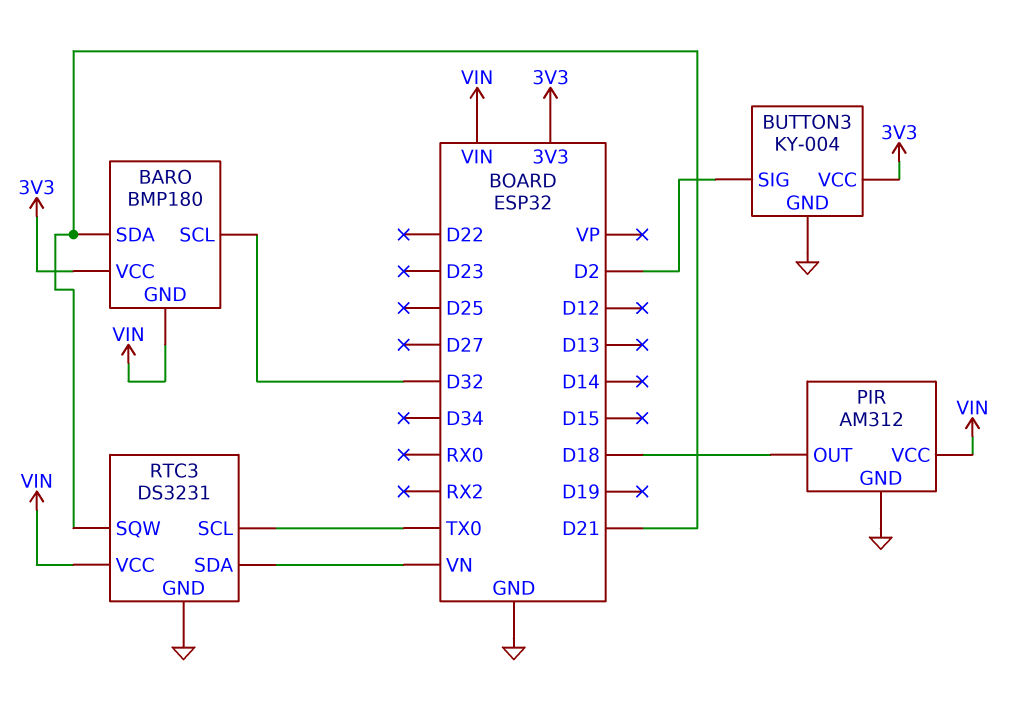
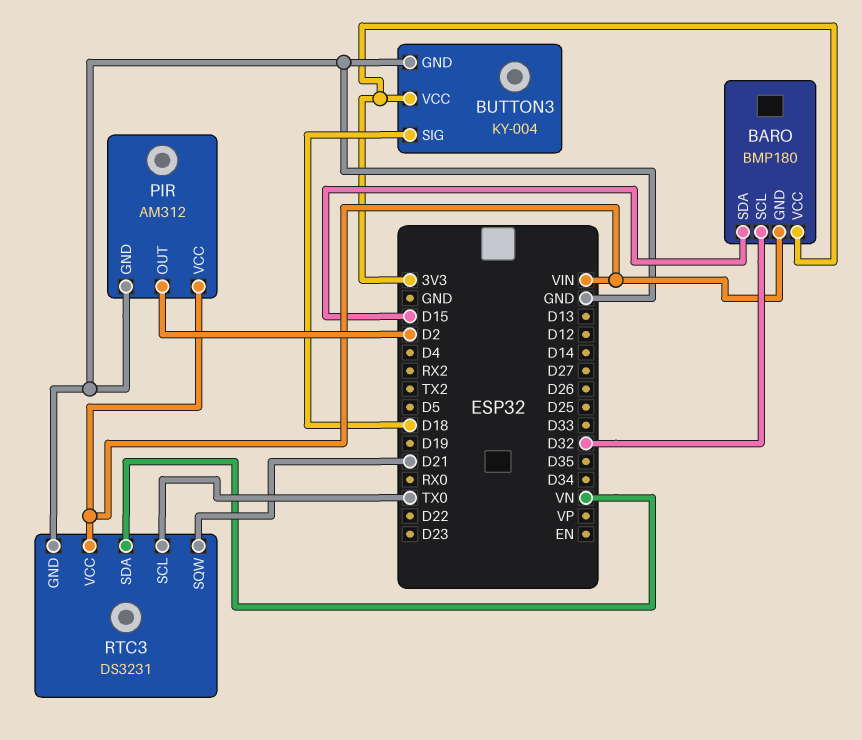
BARO pin SDA: D21 -> D15
BUTTON3 pin SIG: D2 -> D18
PIR pin OUT: D18 -> D2

